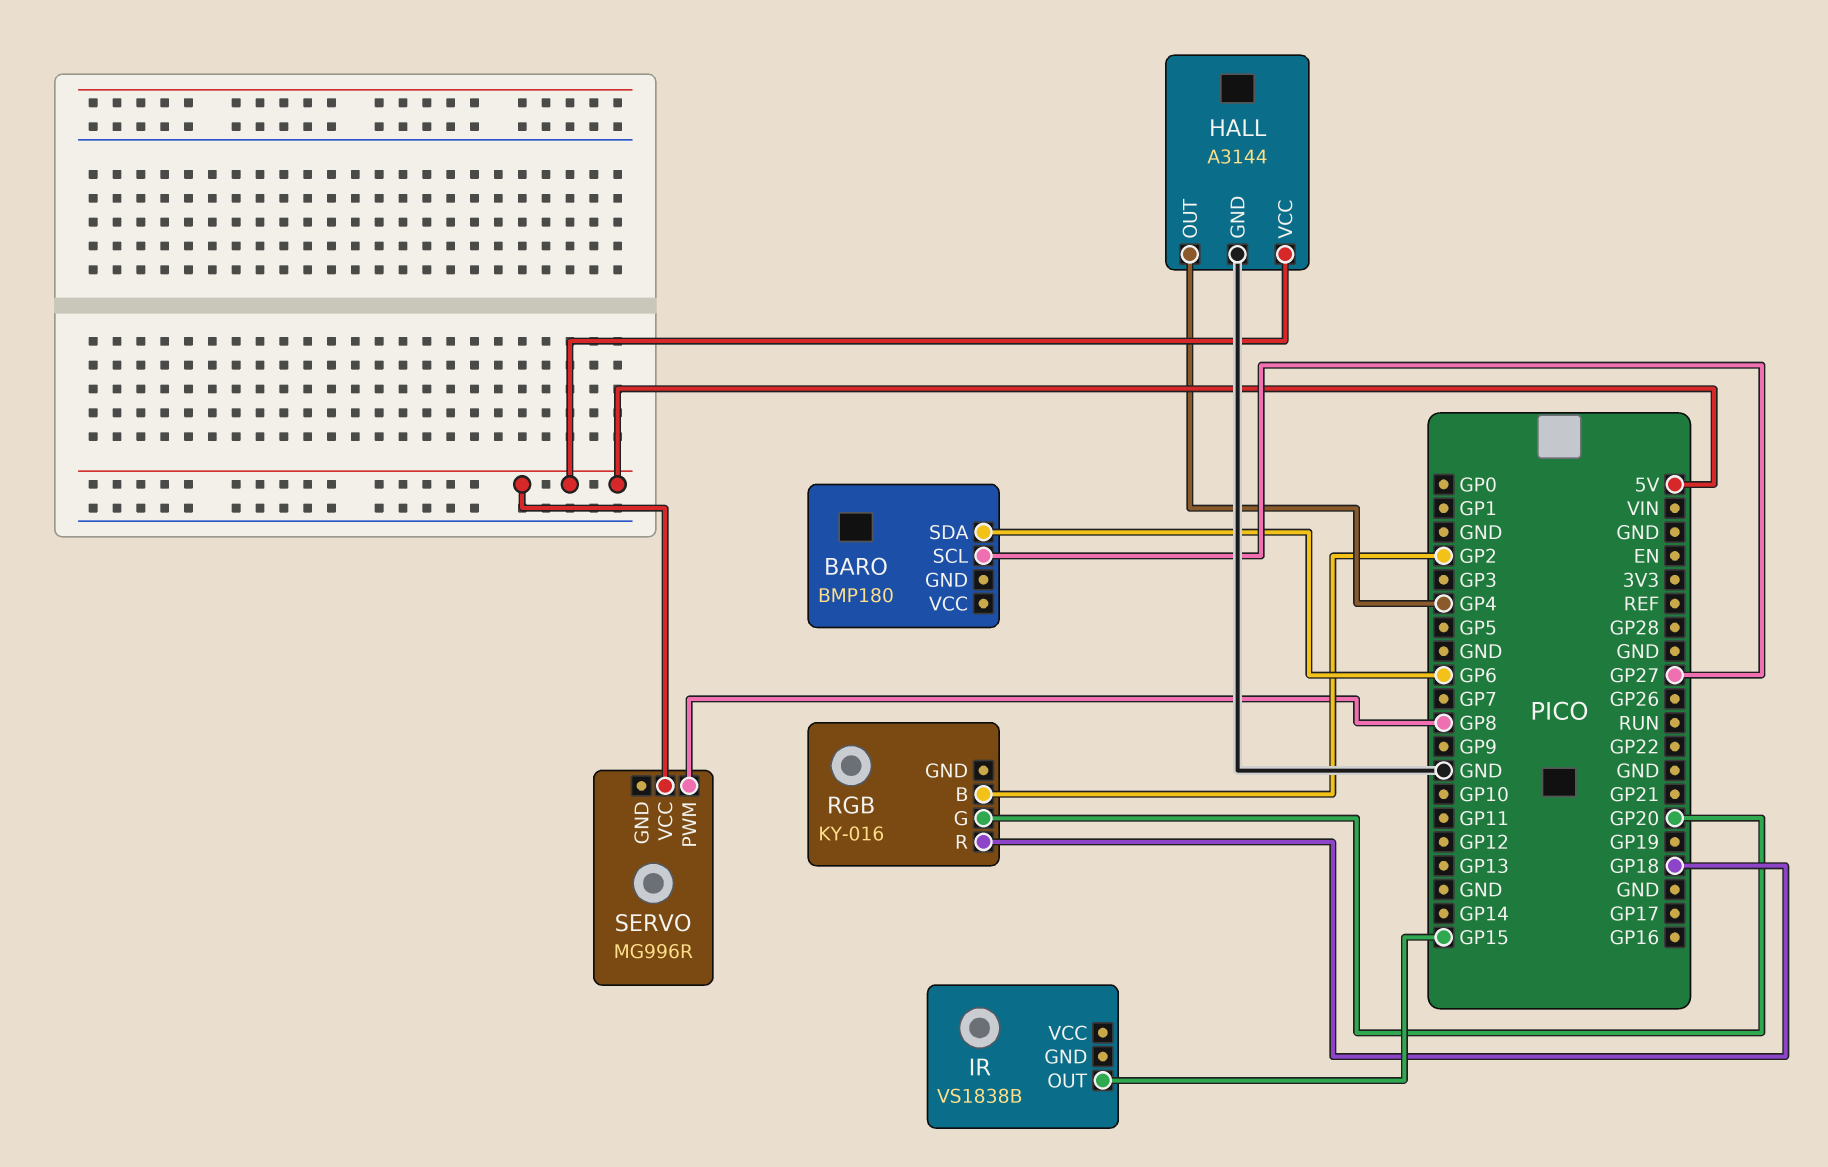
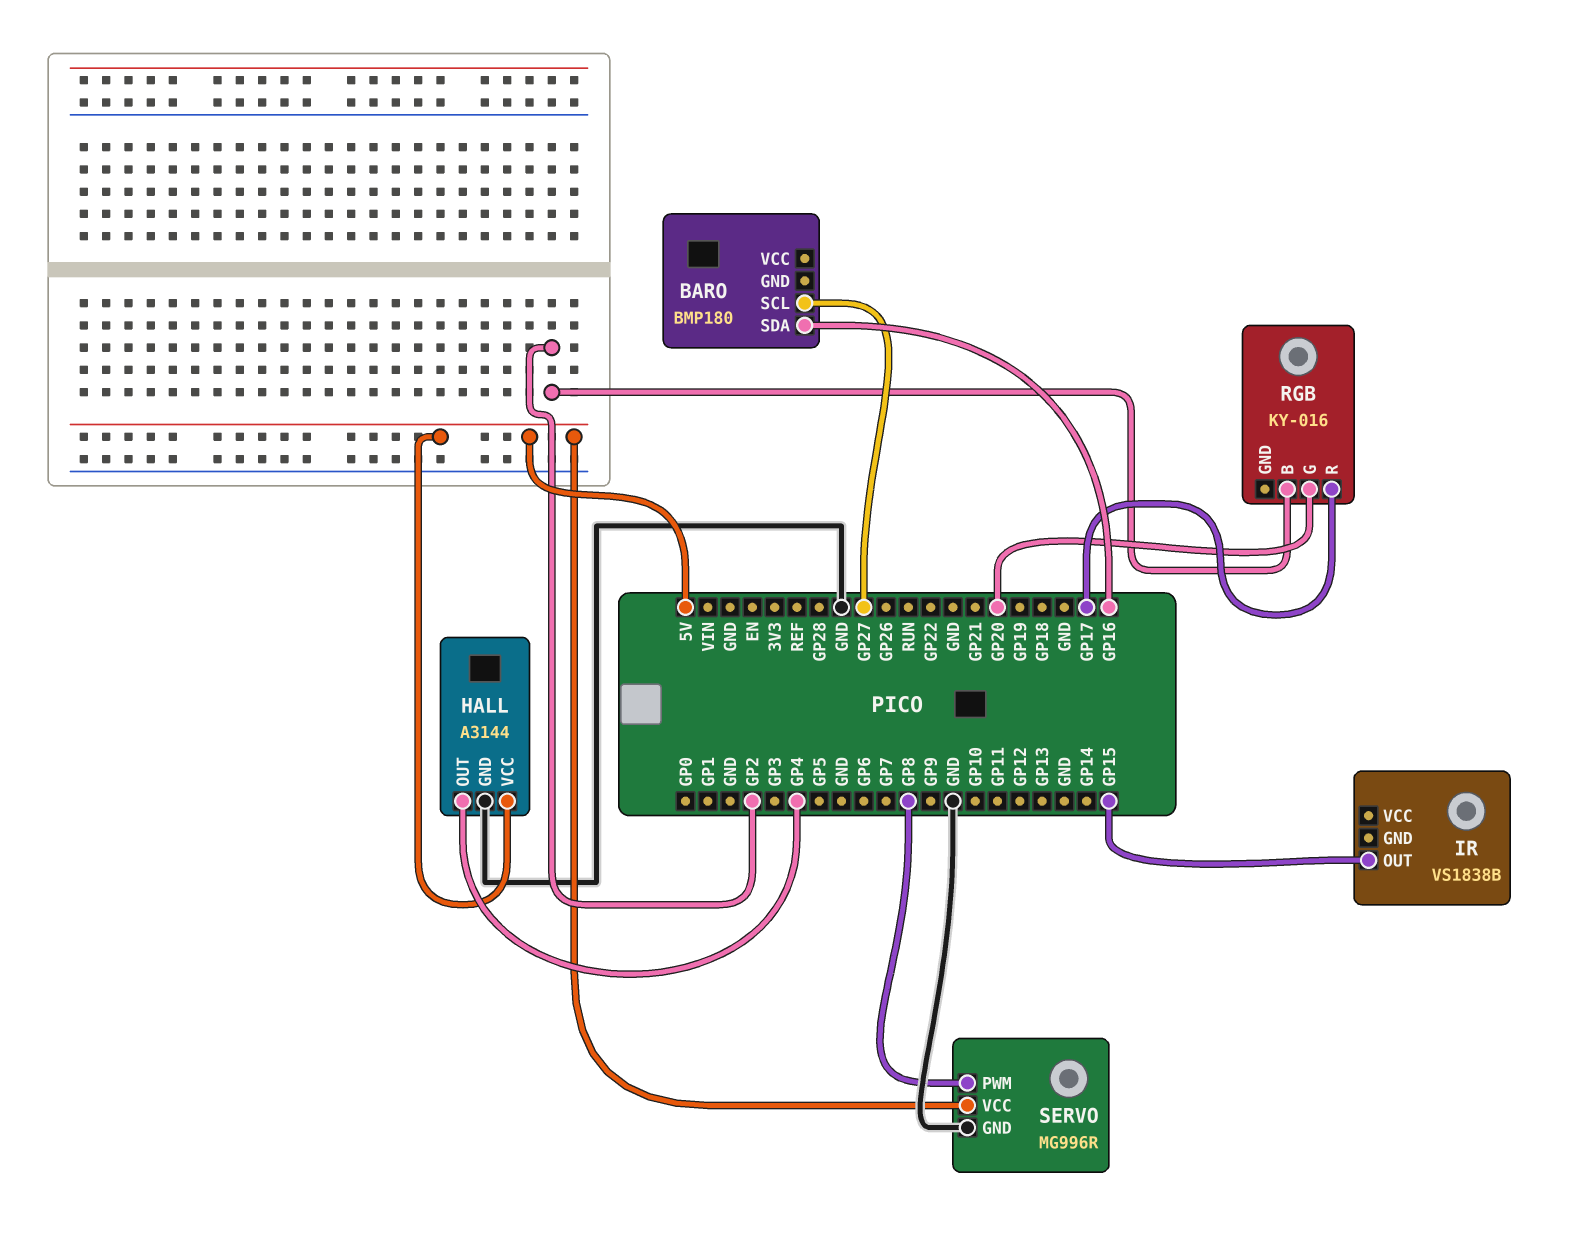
BARO pin SDA: GP6 -> GP16
RGB pin R: GP18 -> GP17
SERVO pin GND: none -> GND

